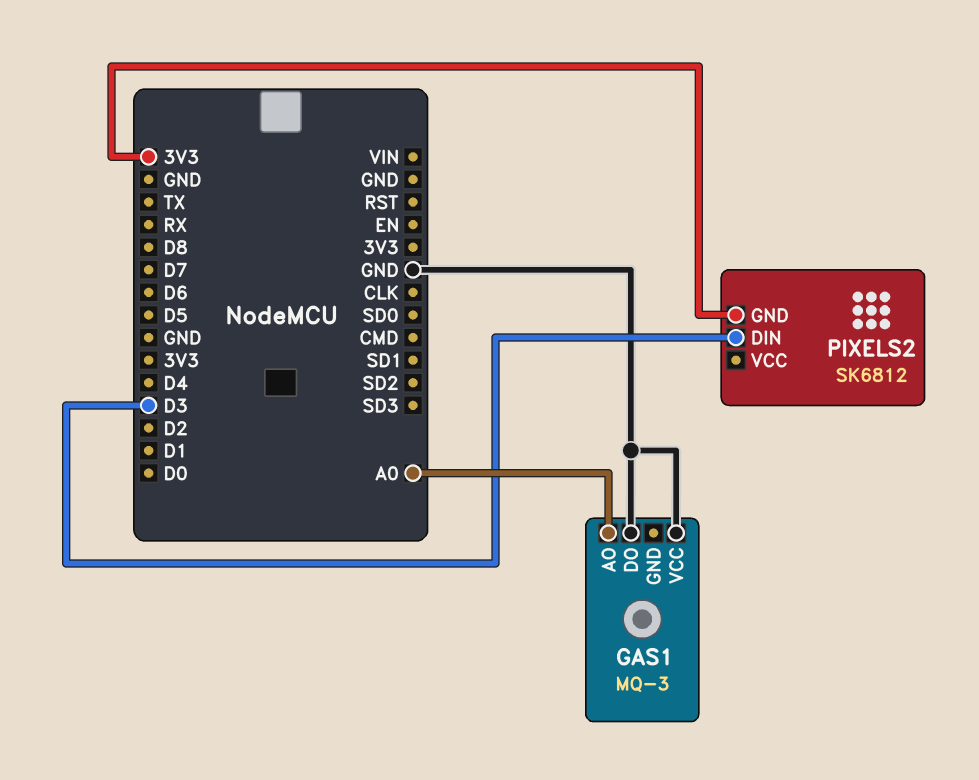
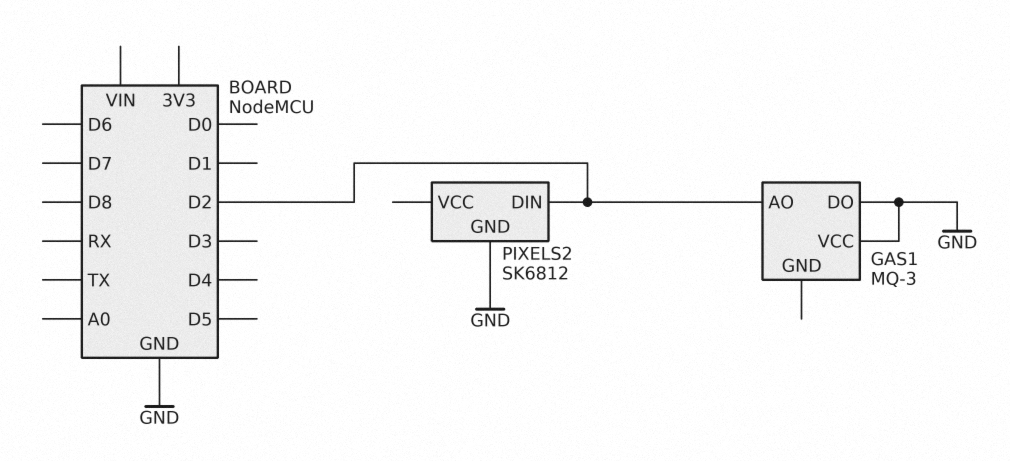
GAS1 pin AO: A0 -> D2
PIXELS2 pin DIN: D3 -> D2
PIXELS2 pin GND: 3V3 -> GND

